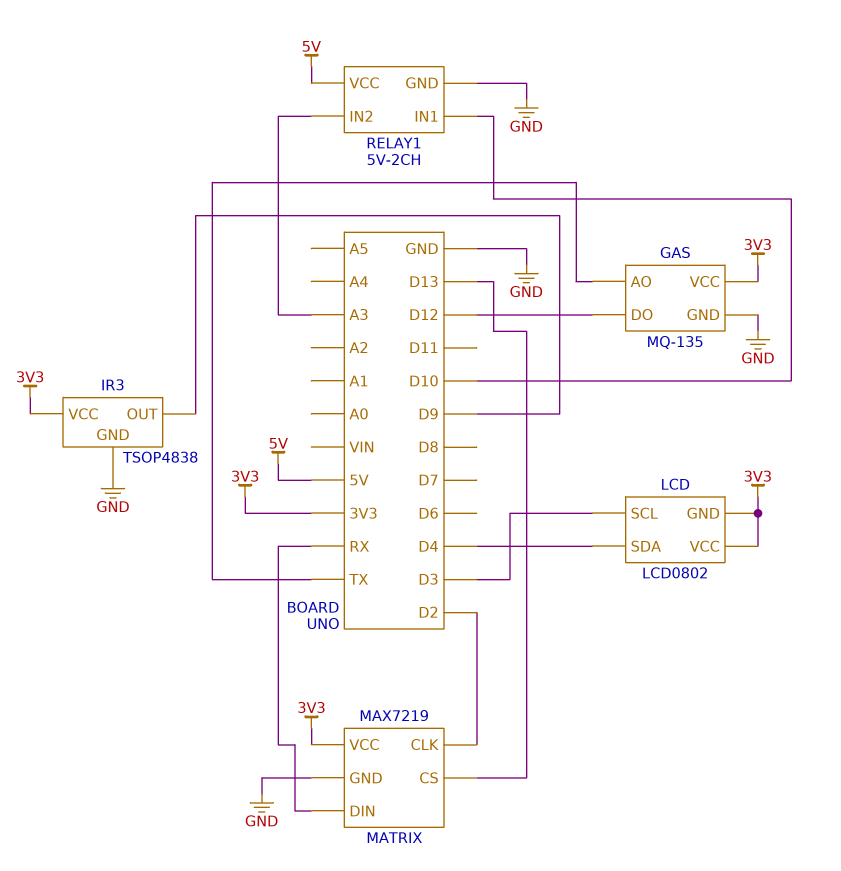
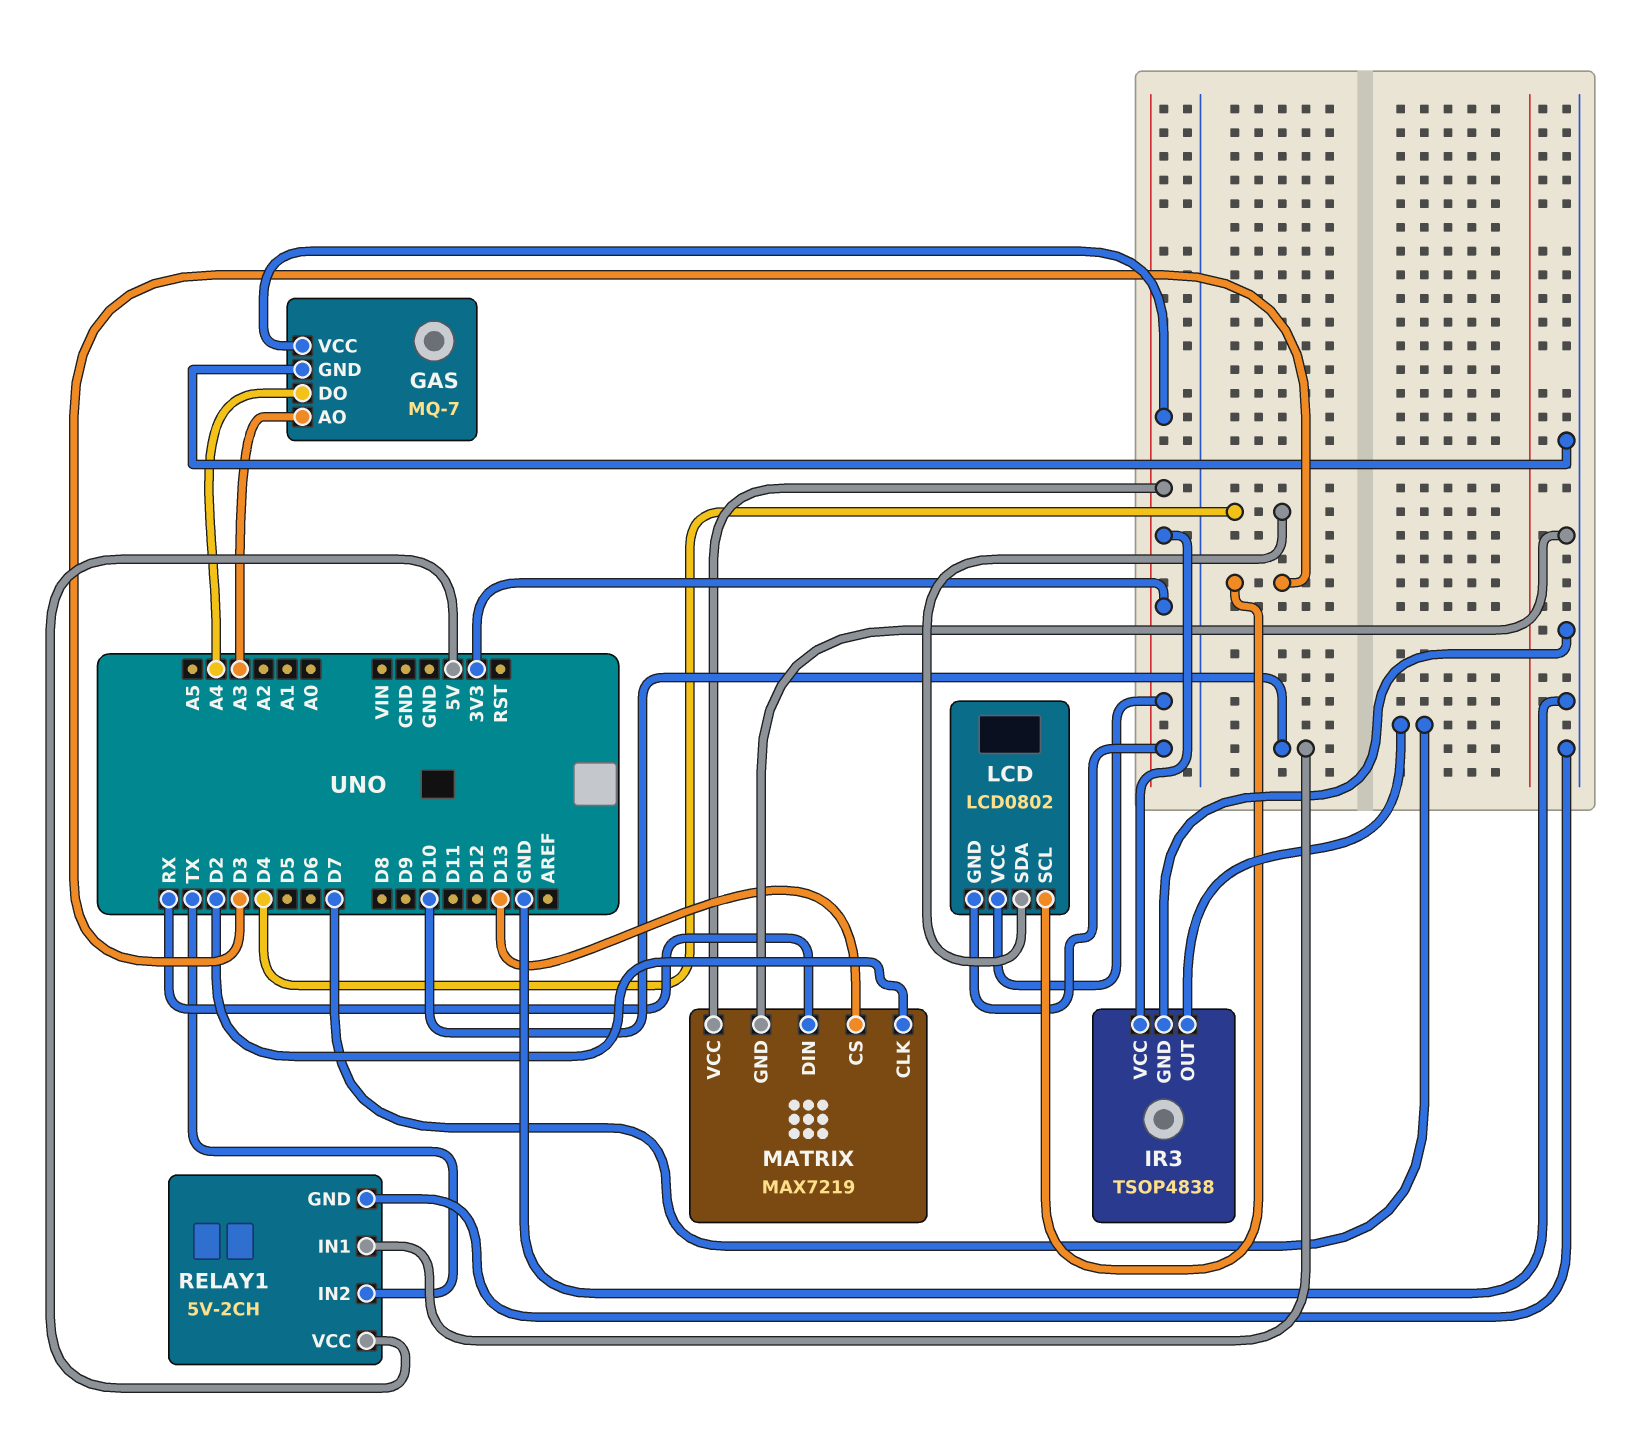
GAS: MQ-135 -> MQ-7
GAS pin AO: TX -> A3
GAS pin DO: D12 -> A4
IR3 pin OUT: D9 -> D7
RELAY1 pin IN2: A3 -> TX

